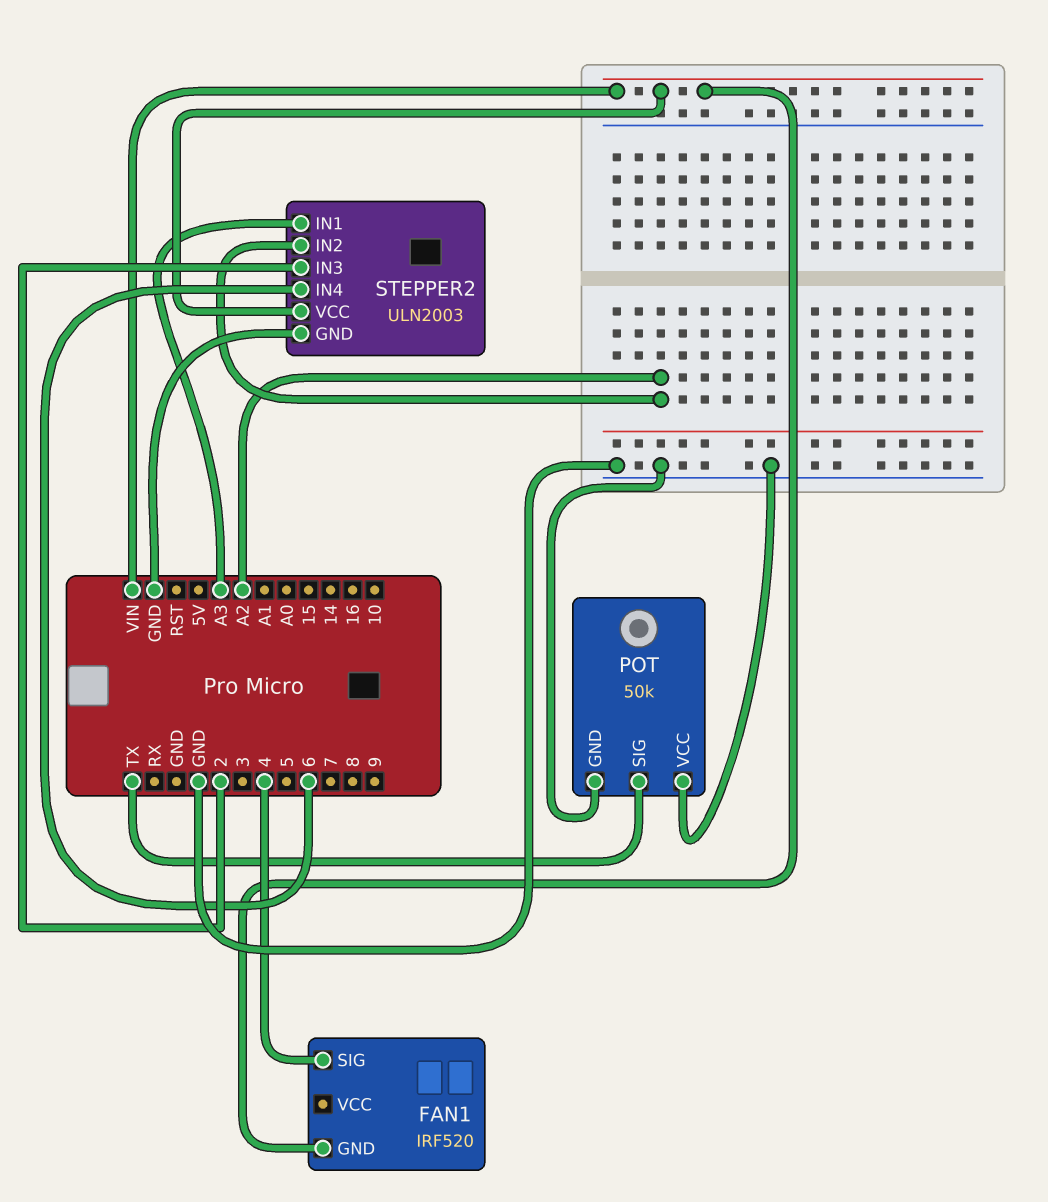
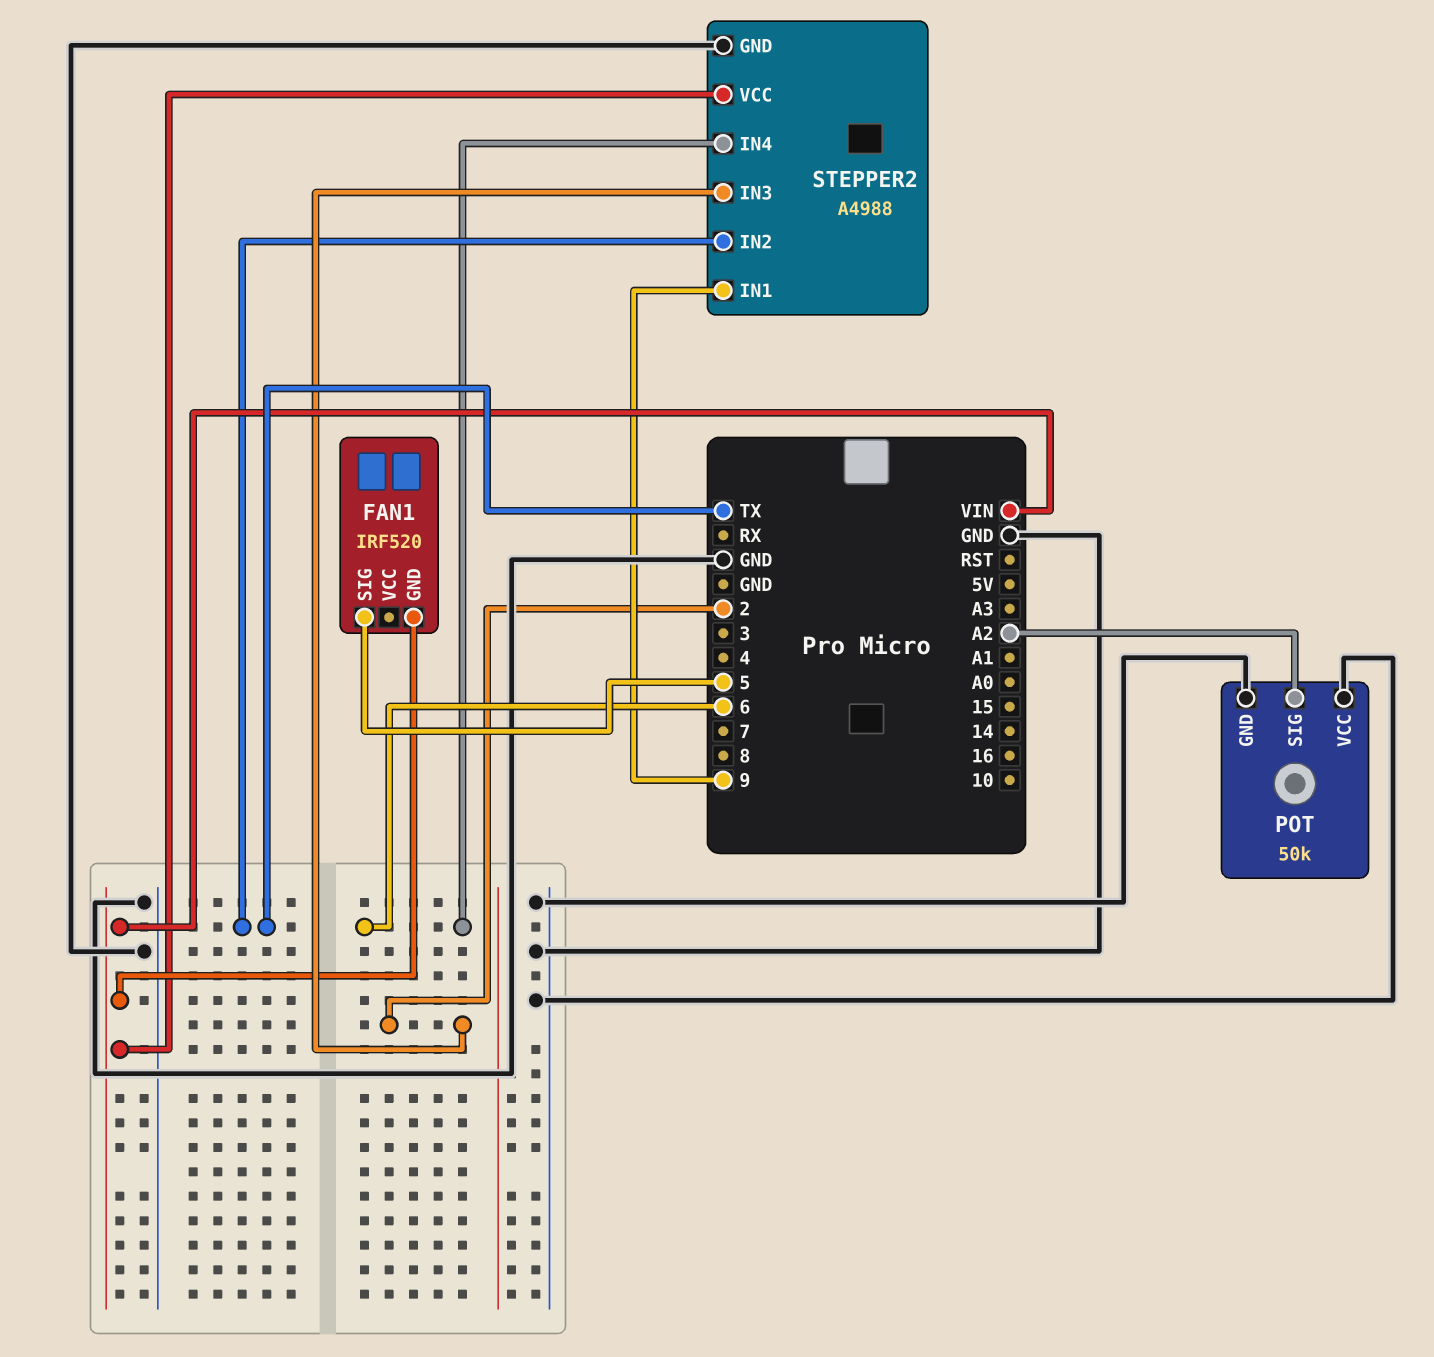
FAN1 pin SIG: 4 -> 5
POT pin SIG: TX -> A2
STEPPER2: ULN2003 -> A4988
STEPPER2 pin IN1: A3 -> 9
STEPPER2 pin IN2: A2 -> TX

